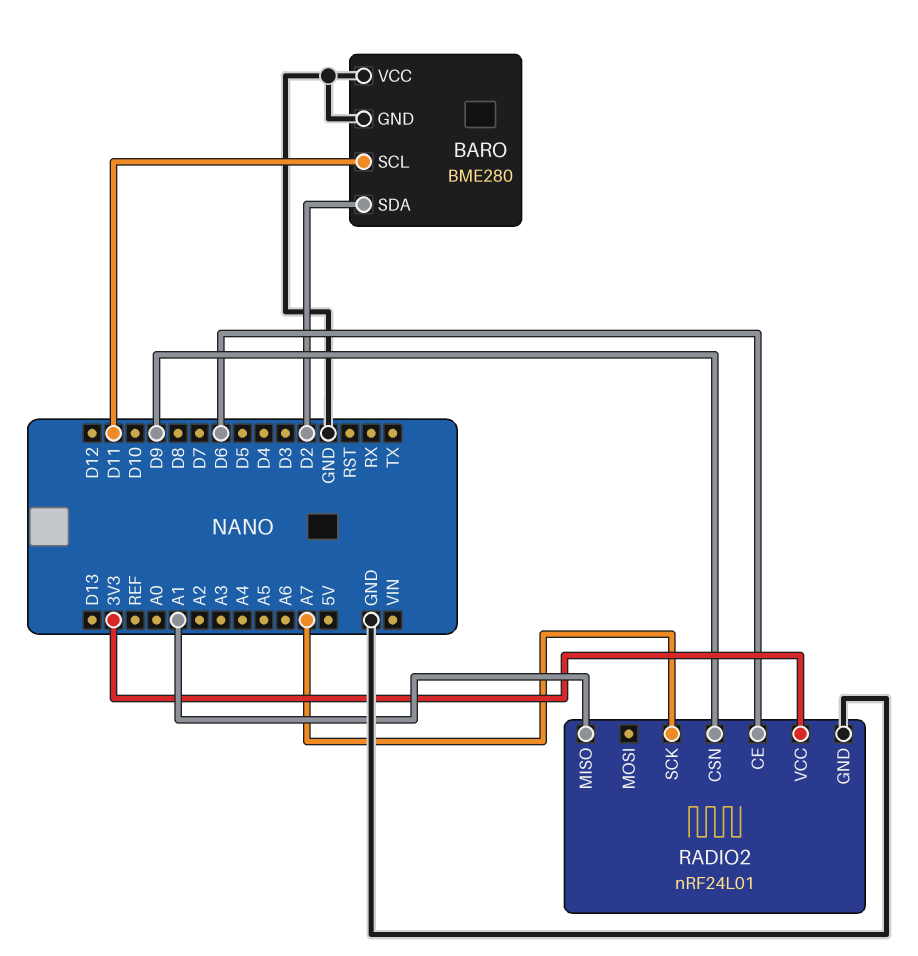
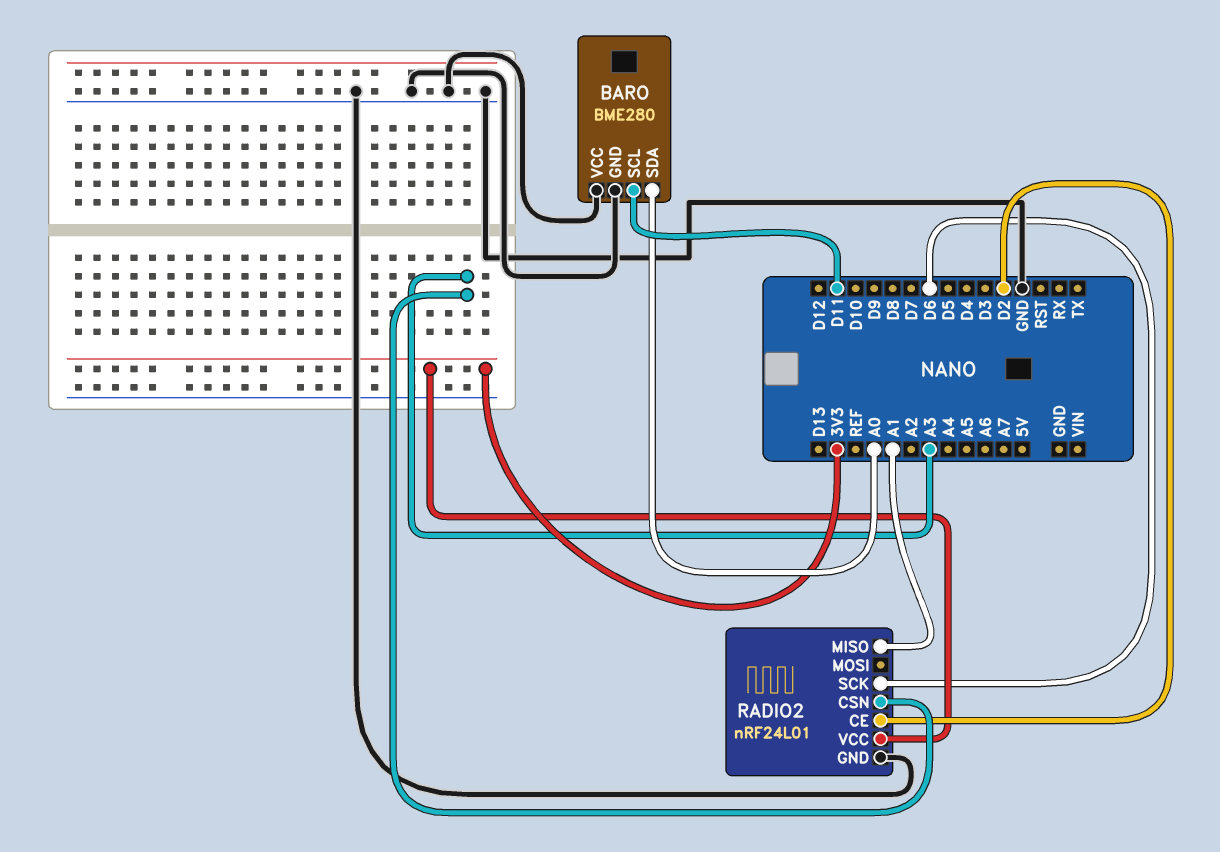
BARO pin SDA: D2 -> A0
RADIO2 pin CE: D6 -> D2
RADIO2 pin CSN: D9 -> A3
RADIO2 pin SCK: A7 -> D6

